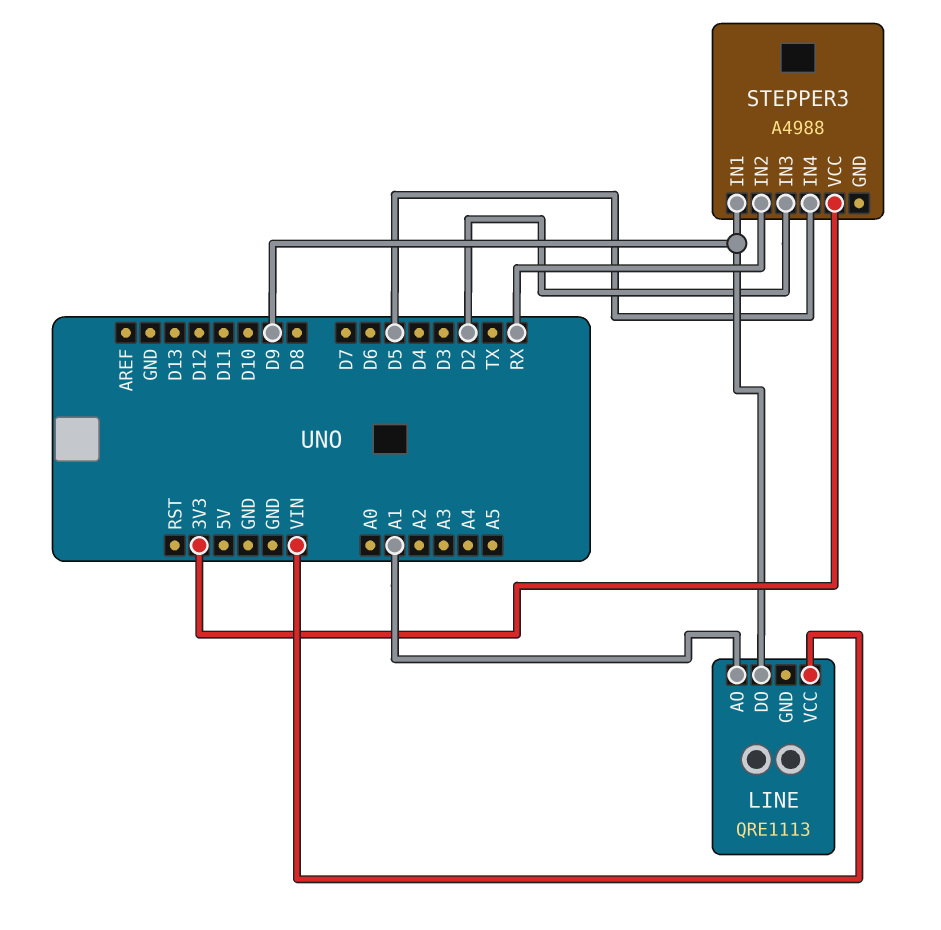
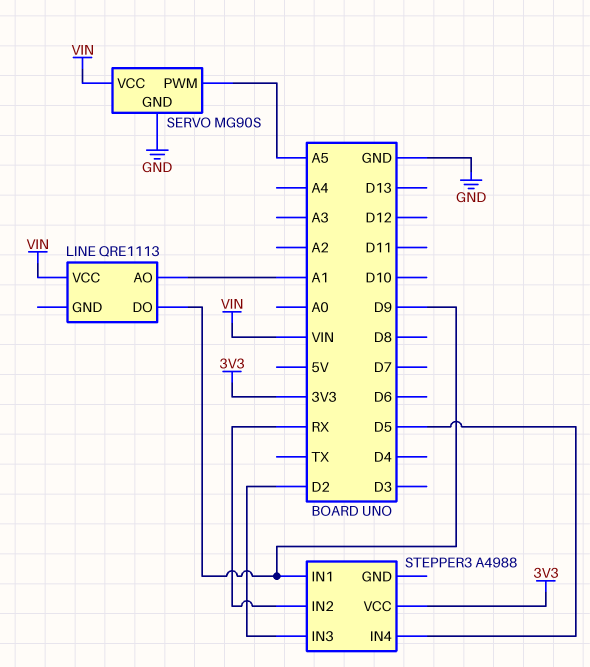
SERVO: none -> MG90S
SERVO pin GND: none -> GND
SERVO pin PWM: none -> A5
SERVO pin VCC: none -> VIN

